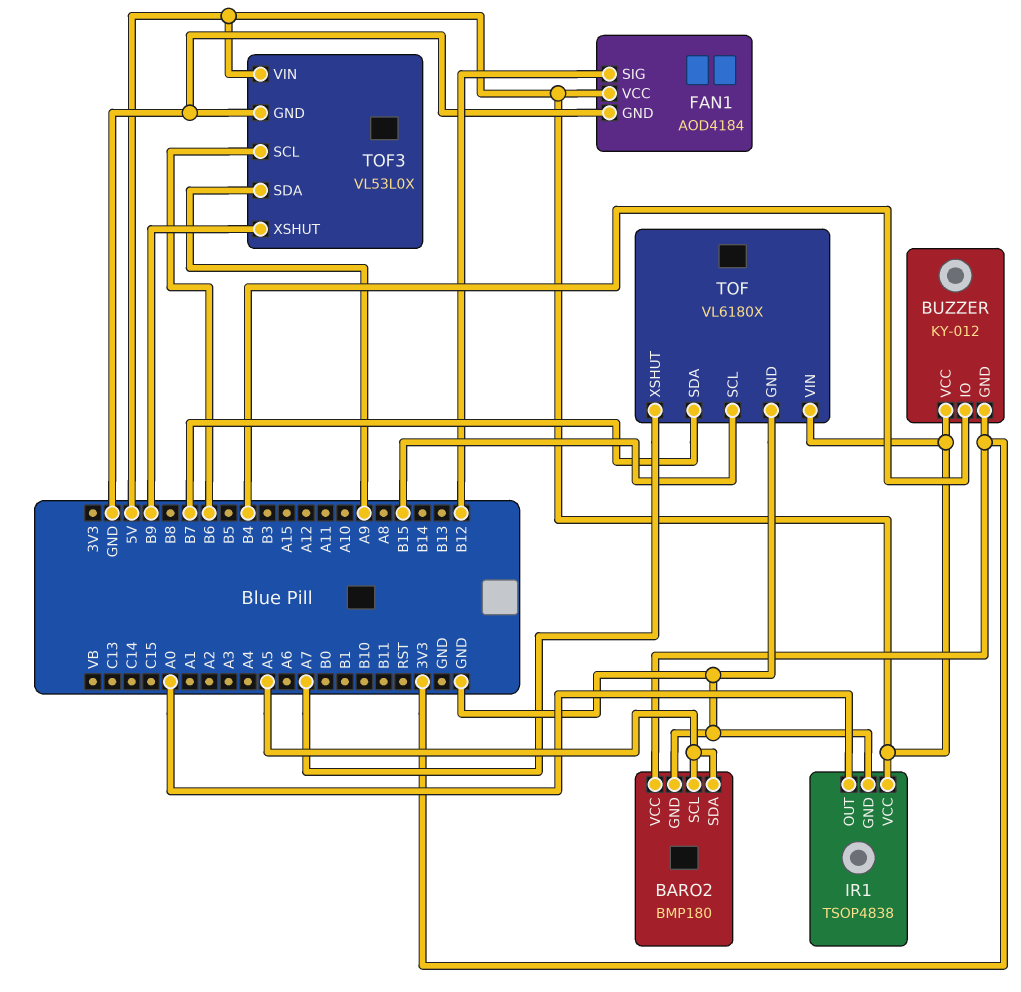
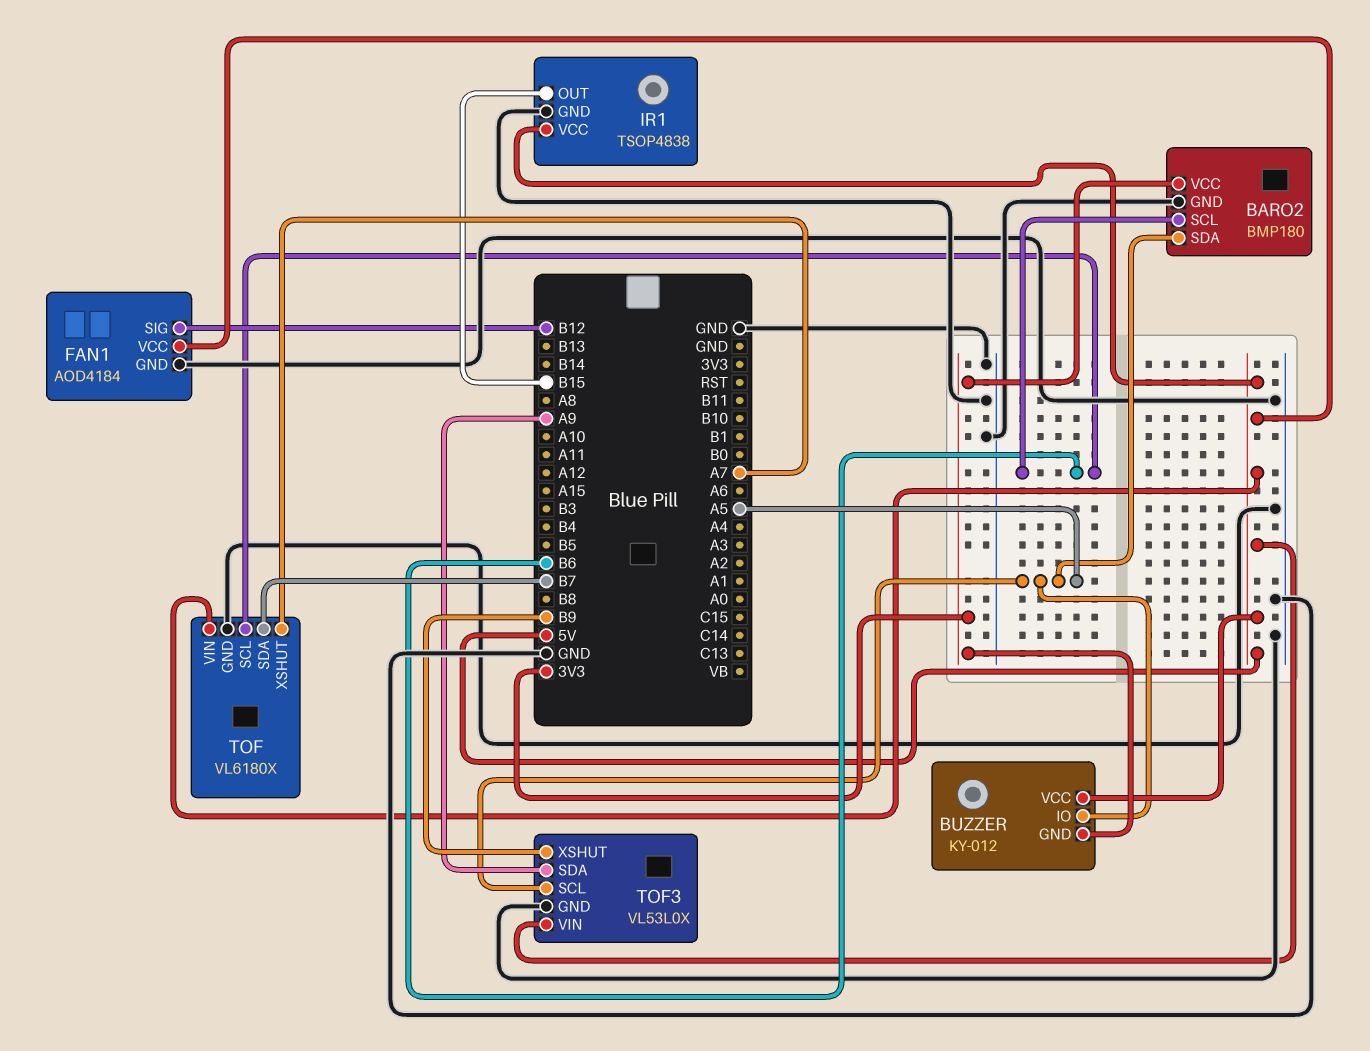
BARO2 pin SCL: A5 -> B6
BUZZER pin IO: B4 -> A5
IR1 pin OUT: A0 -> B15
TOF pin SCL: B15 -> B6
TOF3 pin SCL: B6 -> A5

